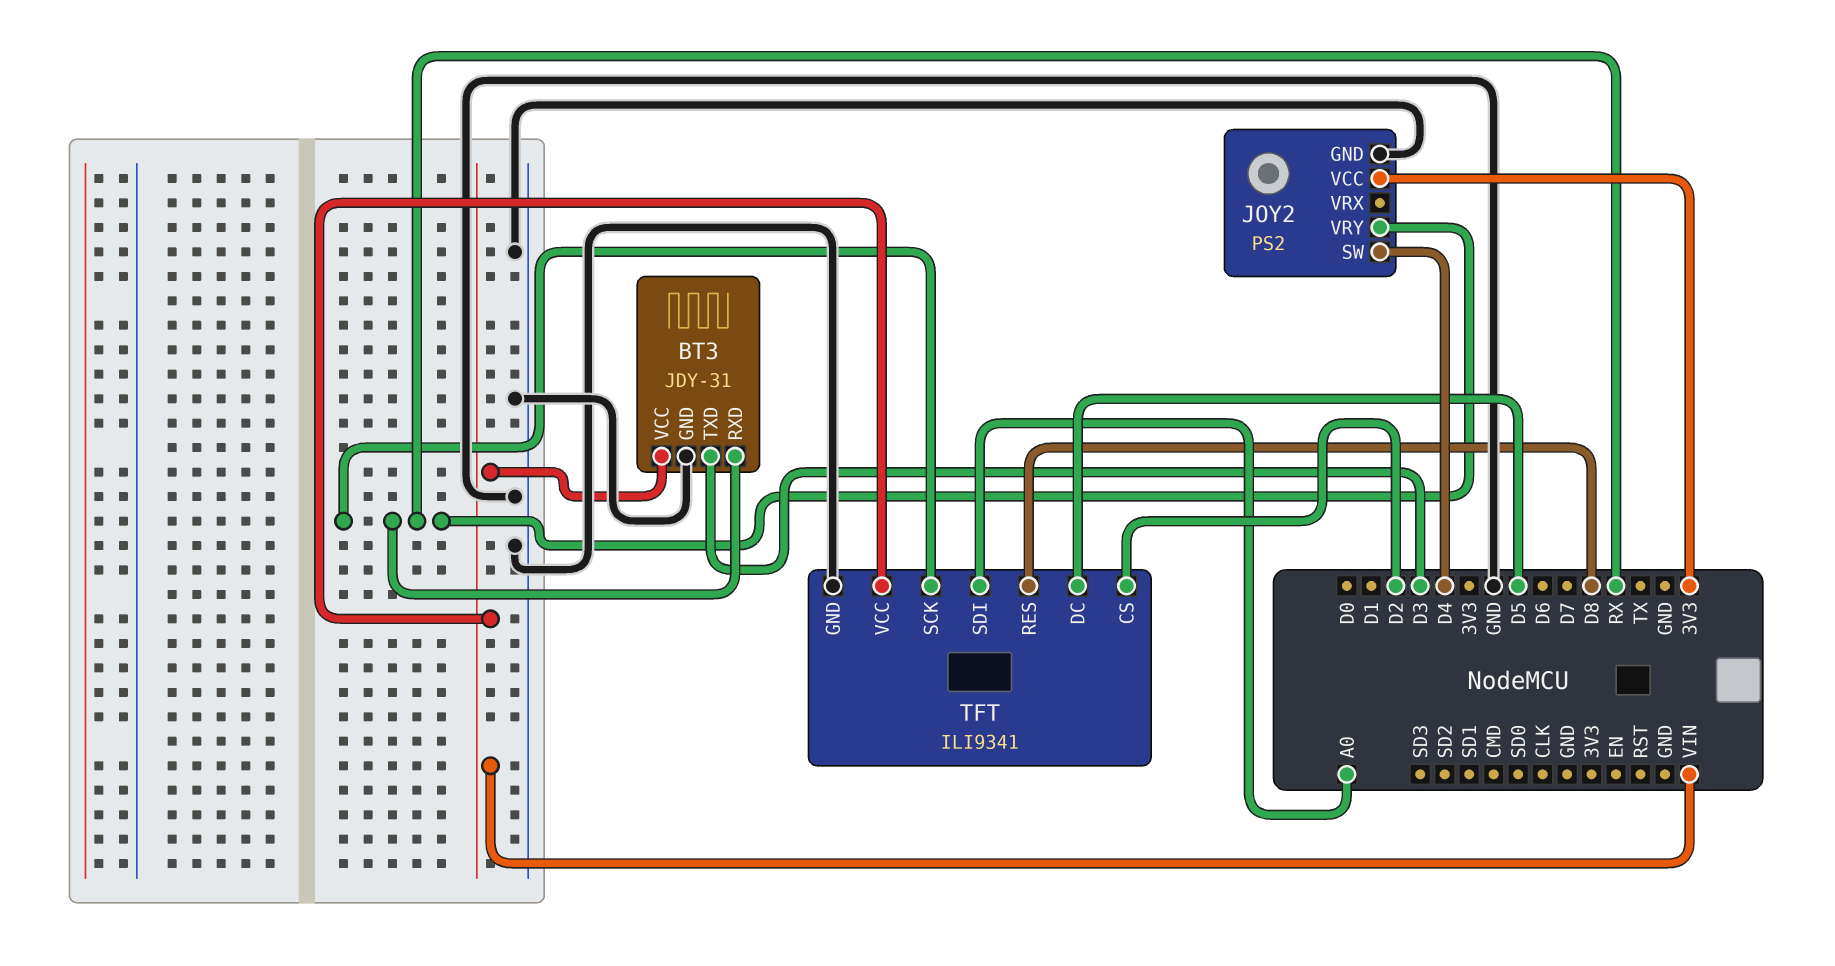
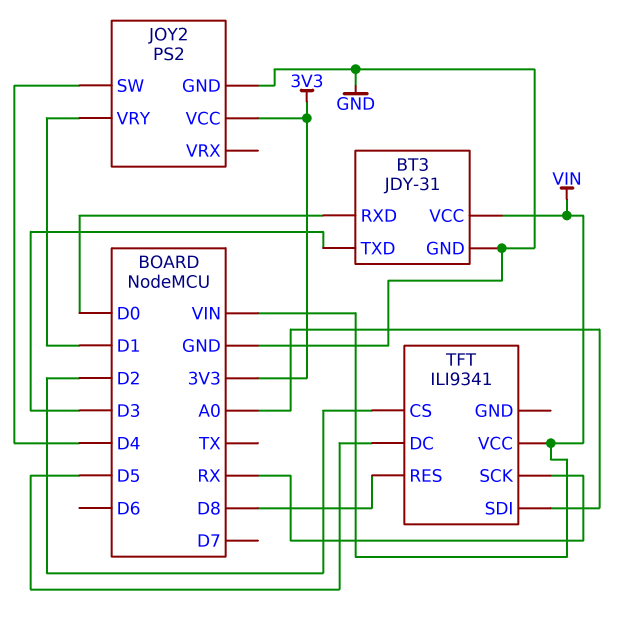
BT3 pin RXD: RX -> D0
JOY2 pin VRY: RX -> D1
TFT pin GND: GND -> none

